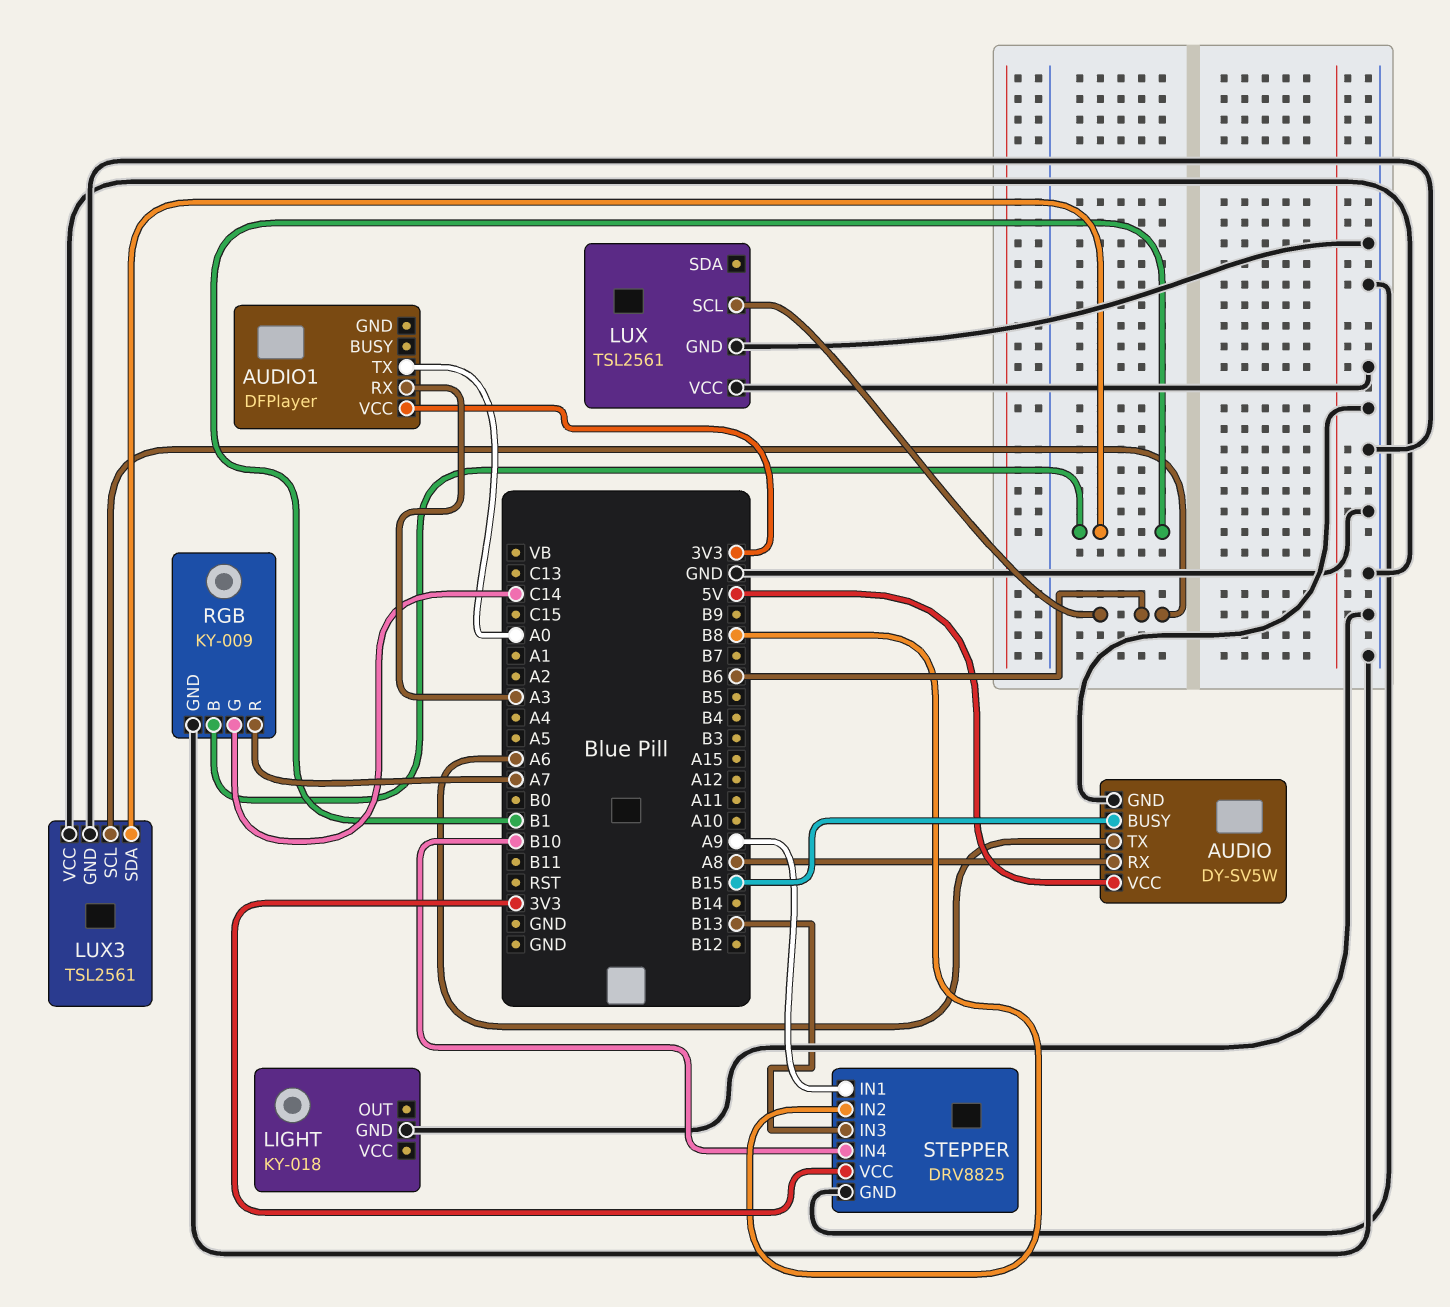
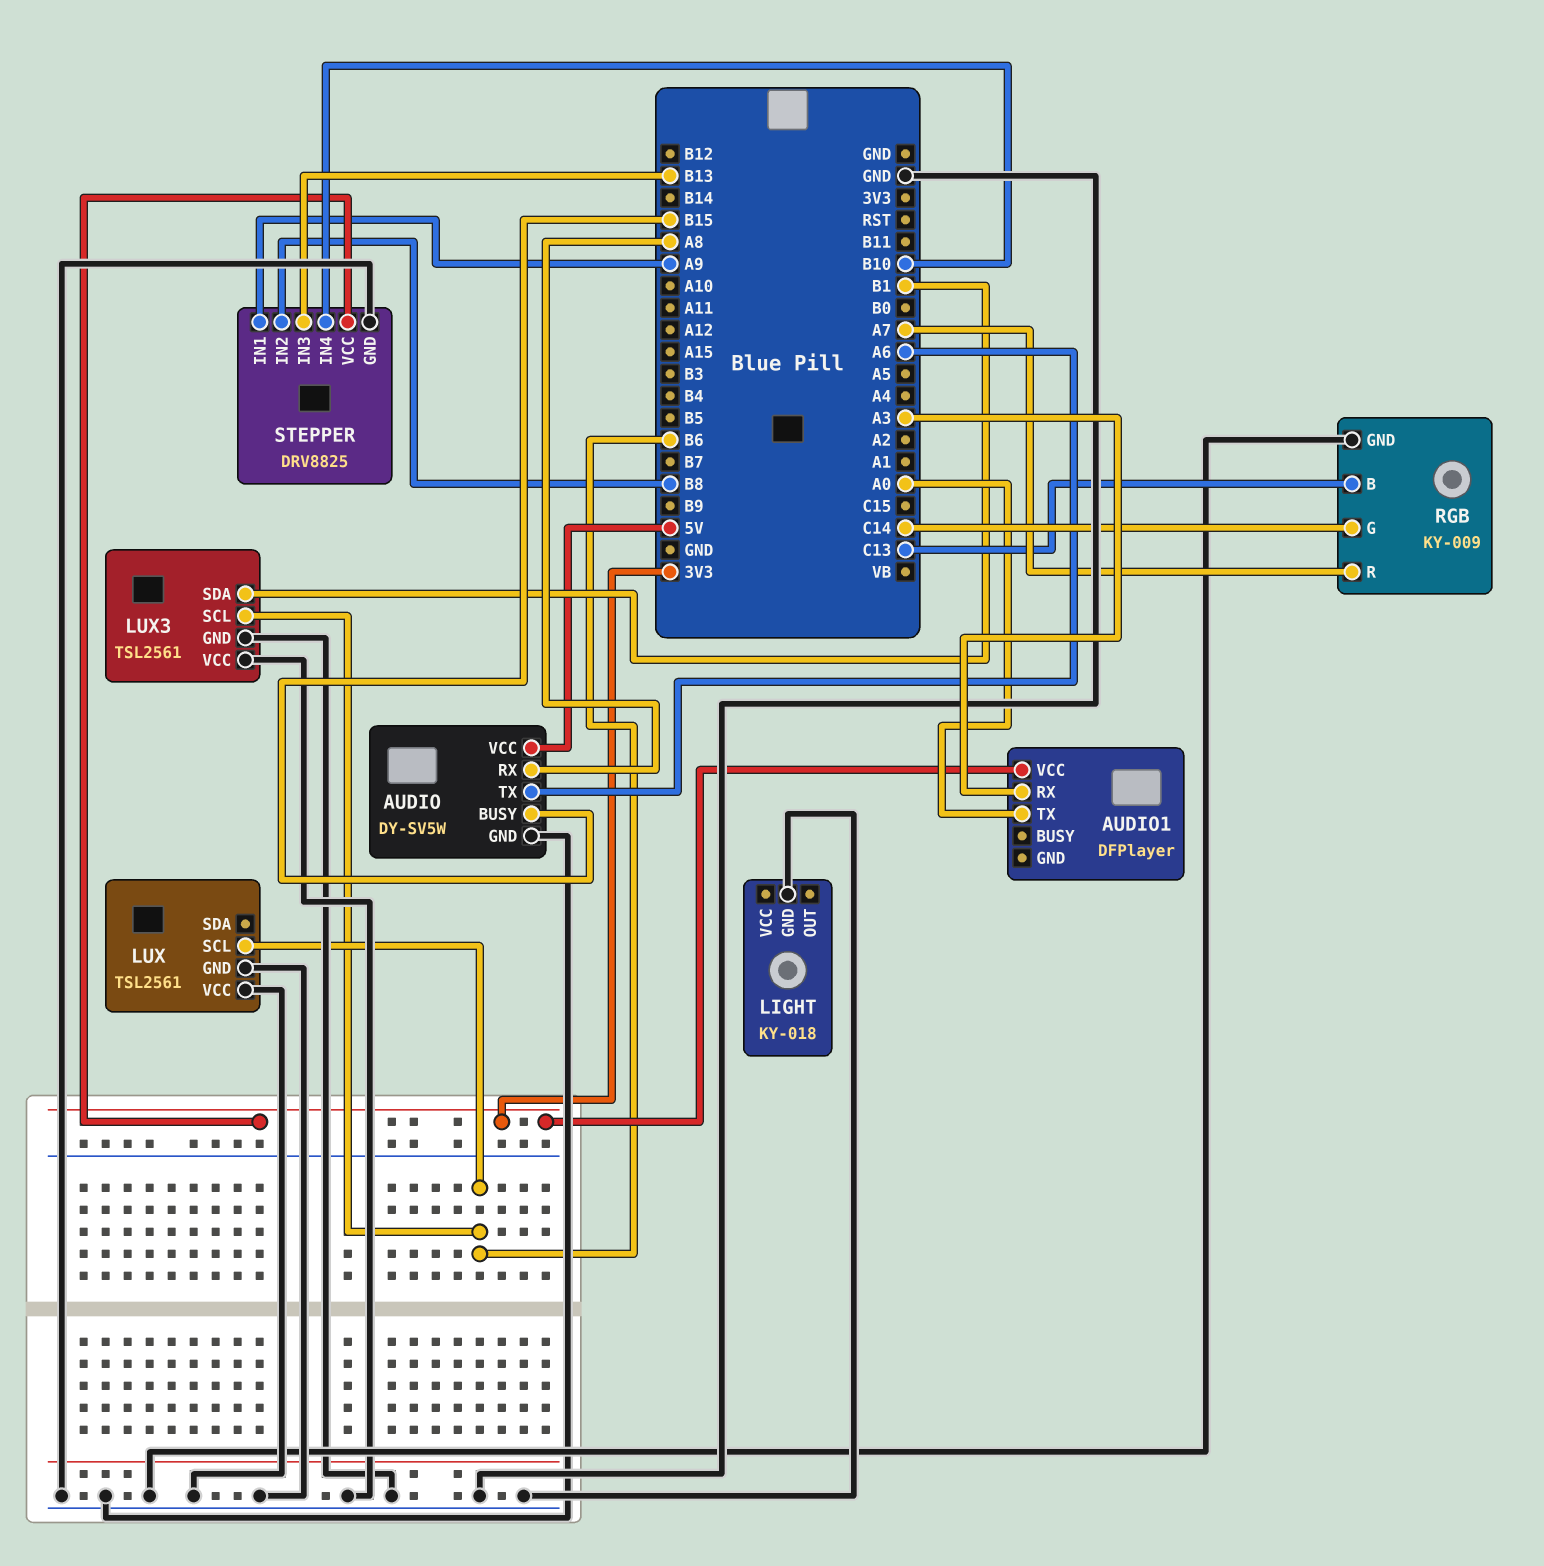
RGB pin B: B1 -> C13

